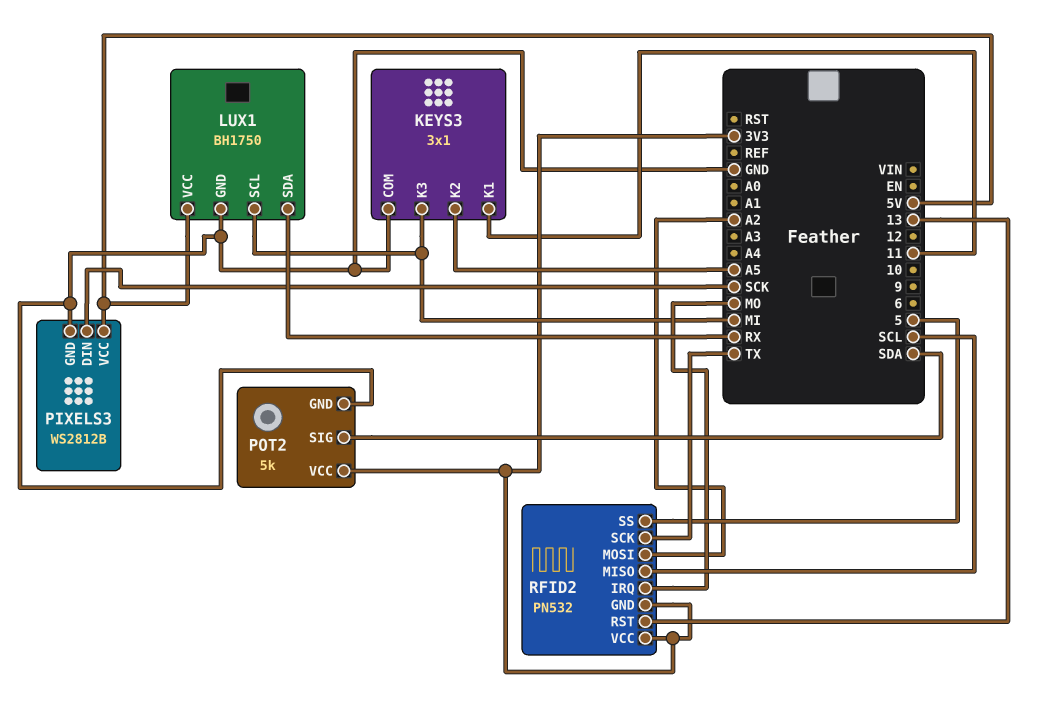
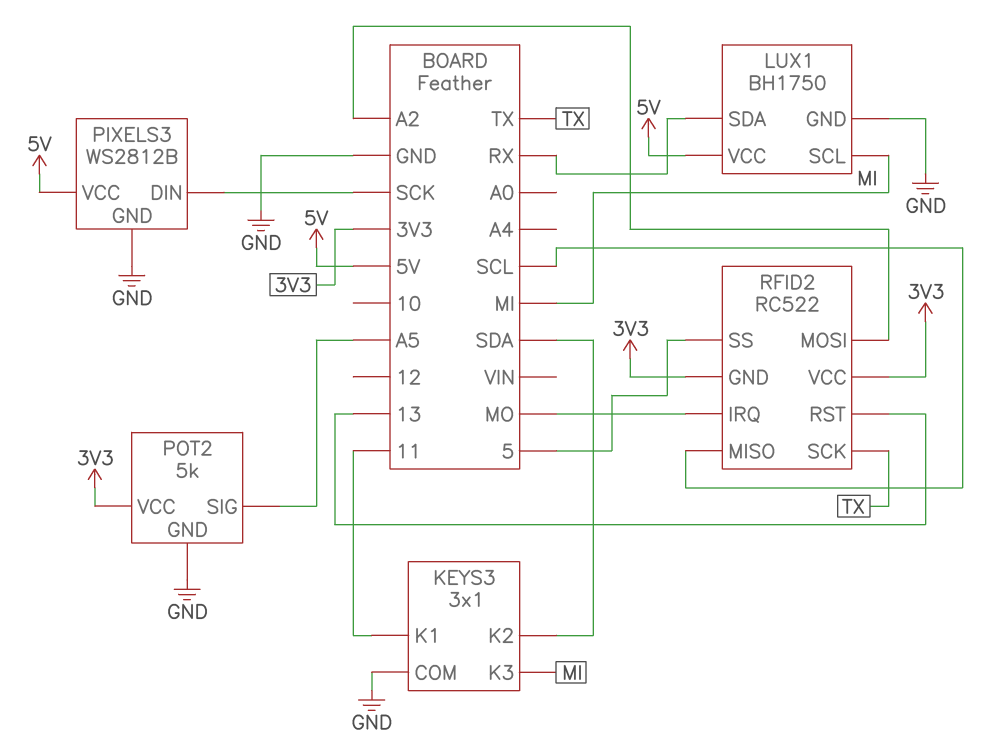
KEYS3 pin K2: A5 -> SDA
POT2 pin SIG: SDA -> A5
RFID2: PN532 -> RC522

